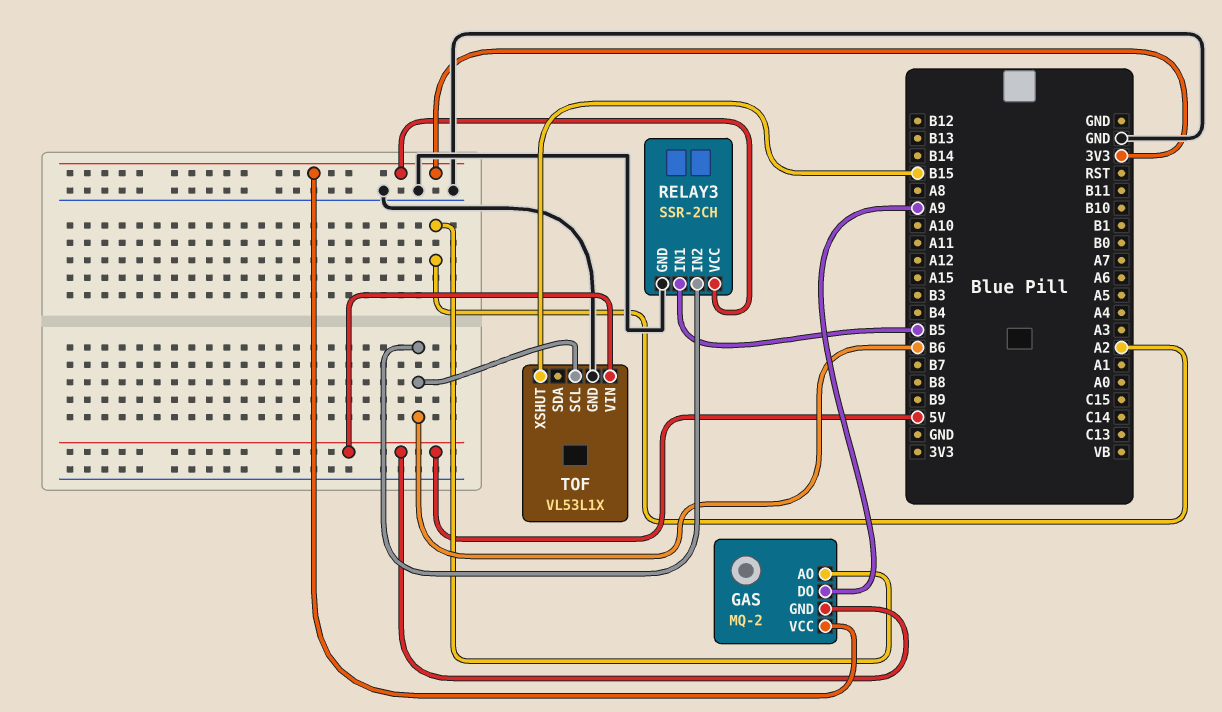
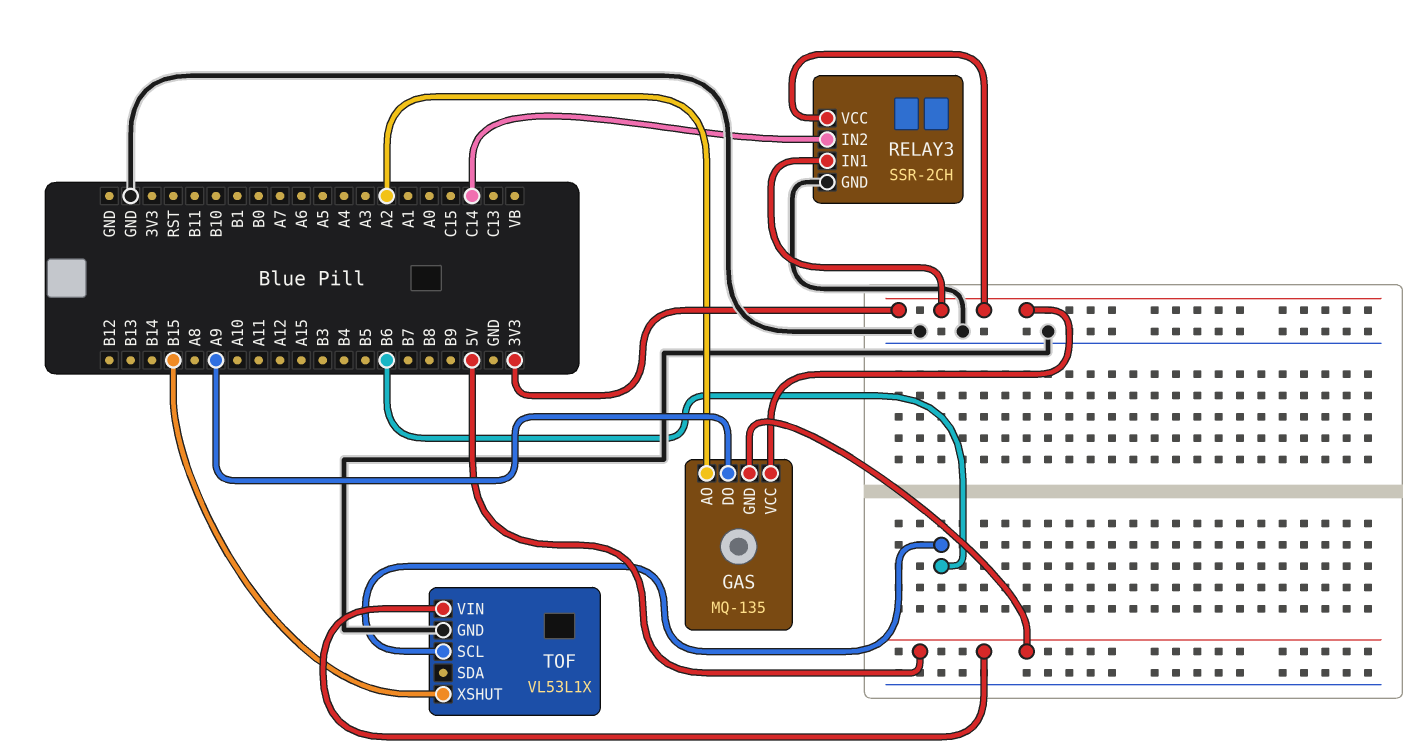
GAS: MQ-2 -> MQ-135
RELAY3 pin IN1: B5 -> 3V3
RELAY3 pin IN2: B6 -> C14

